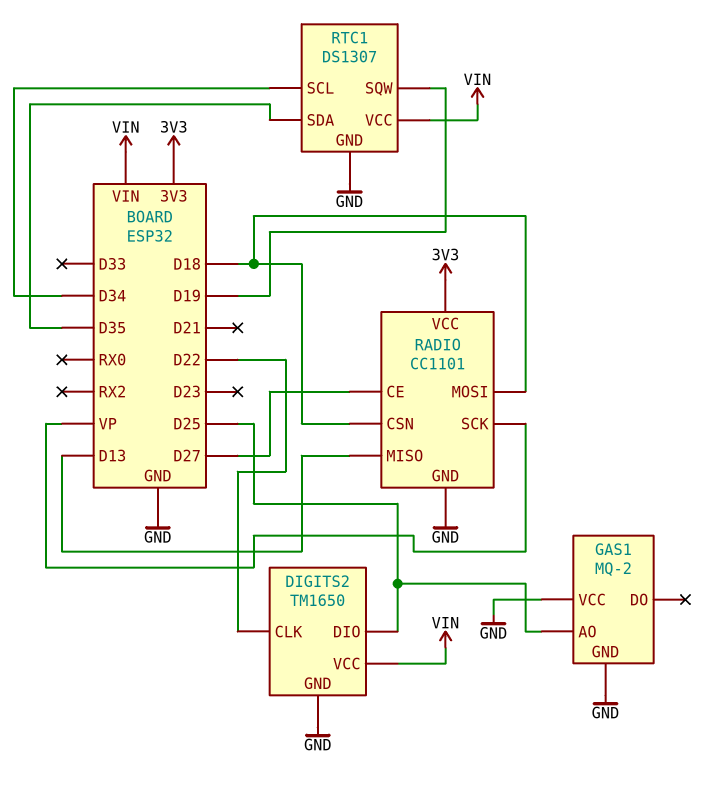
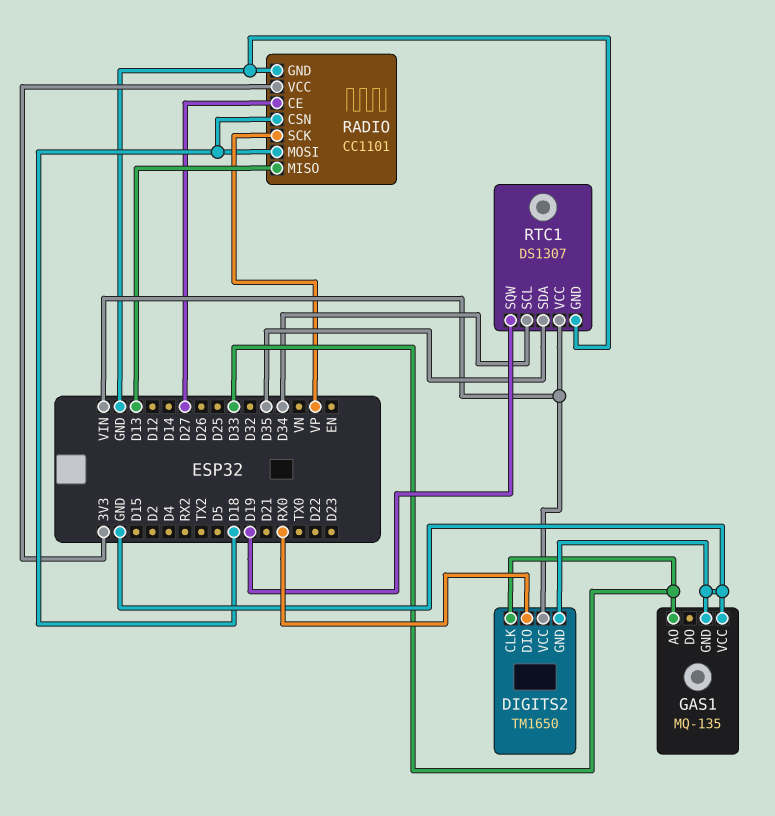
DIGITS2 pin CLK: D22 -> D33
DIGITS2 pin DIO: D25 -> RX0
GAS1: MQ-2 -> MQ-135
GAS1 pin AO: D25 -> D33

